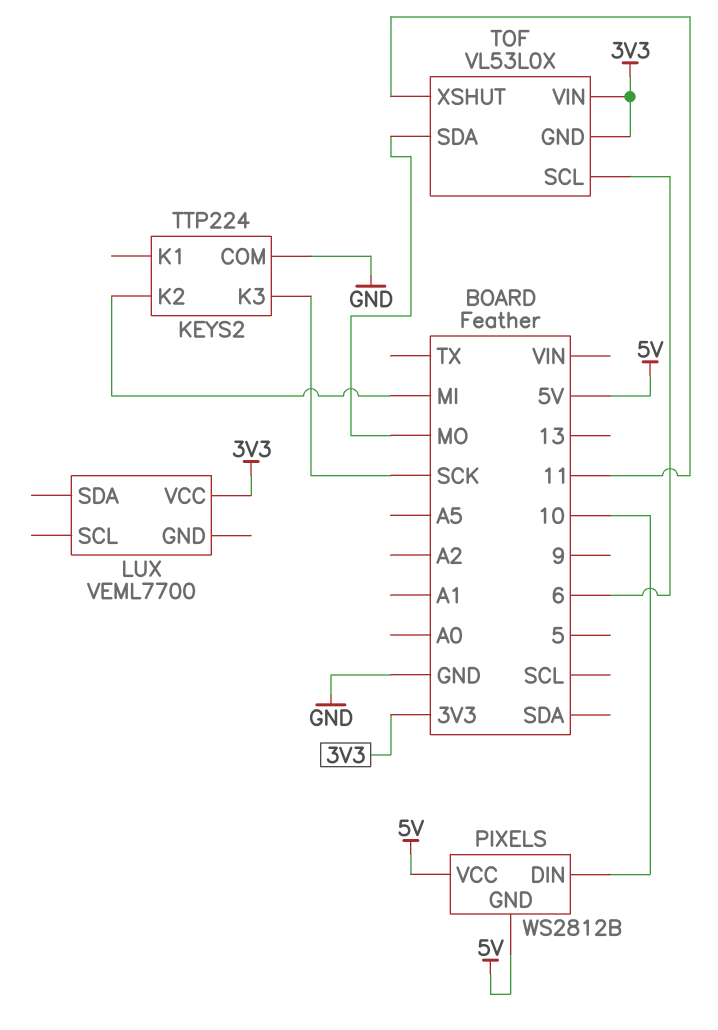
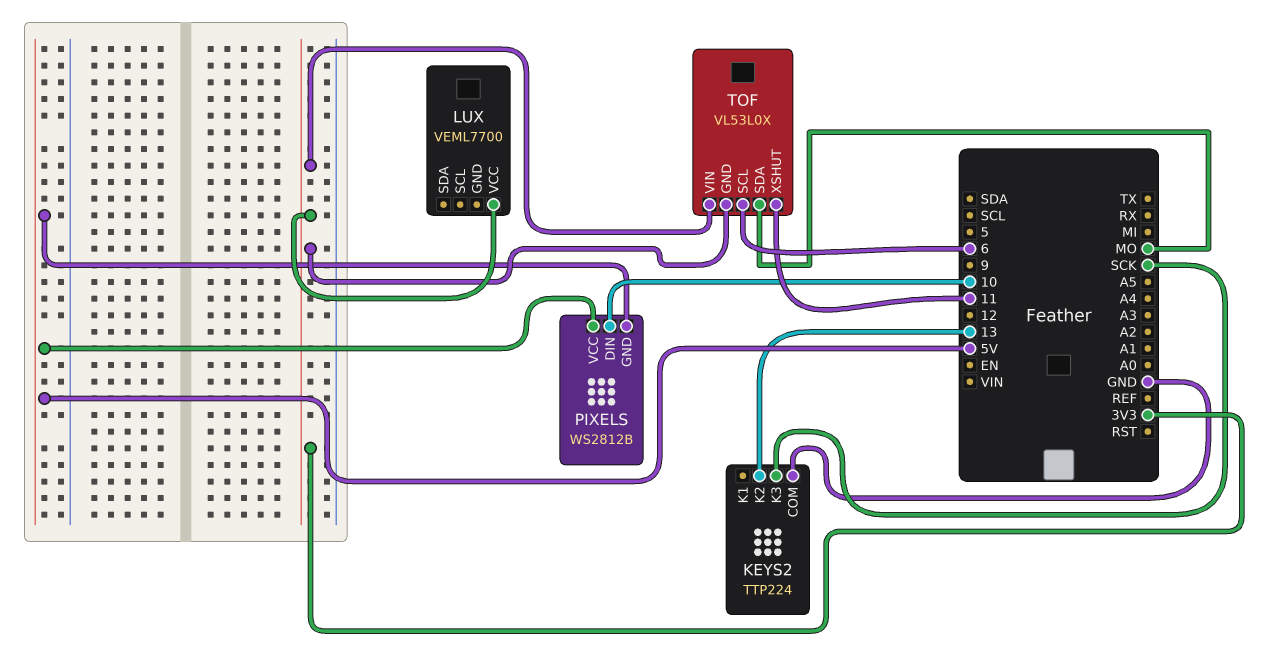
KEYS2 pin K2: MI -> 13

